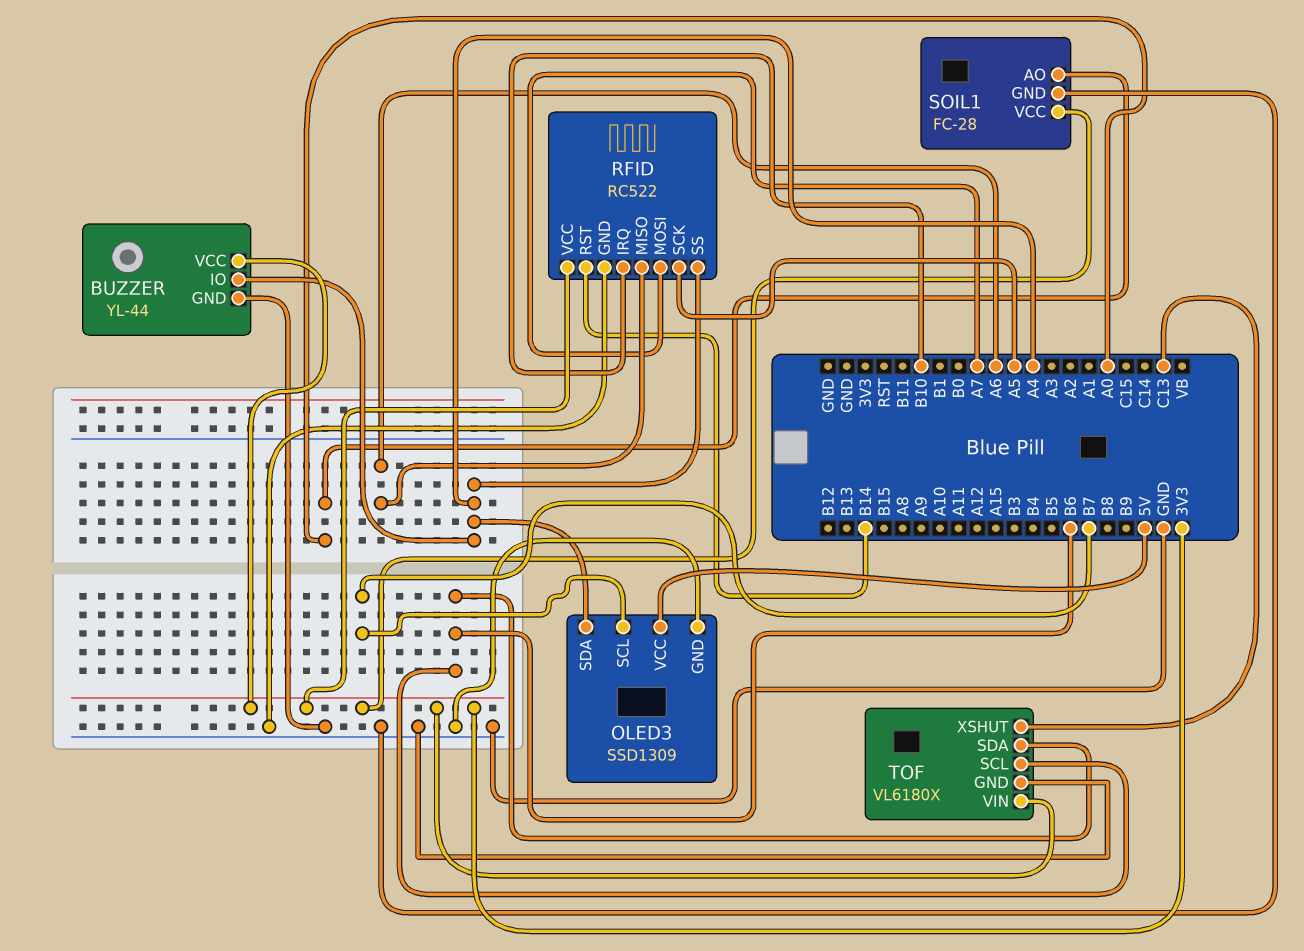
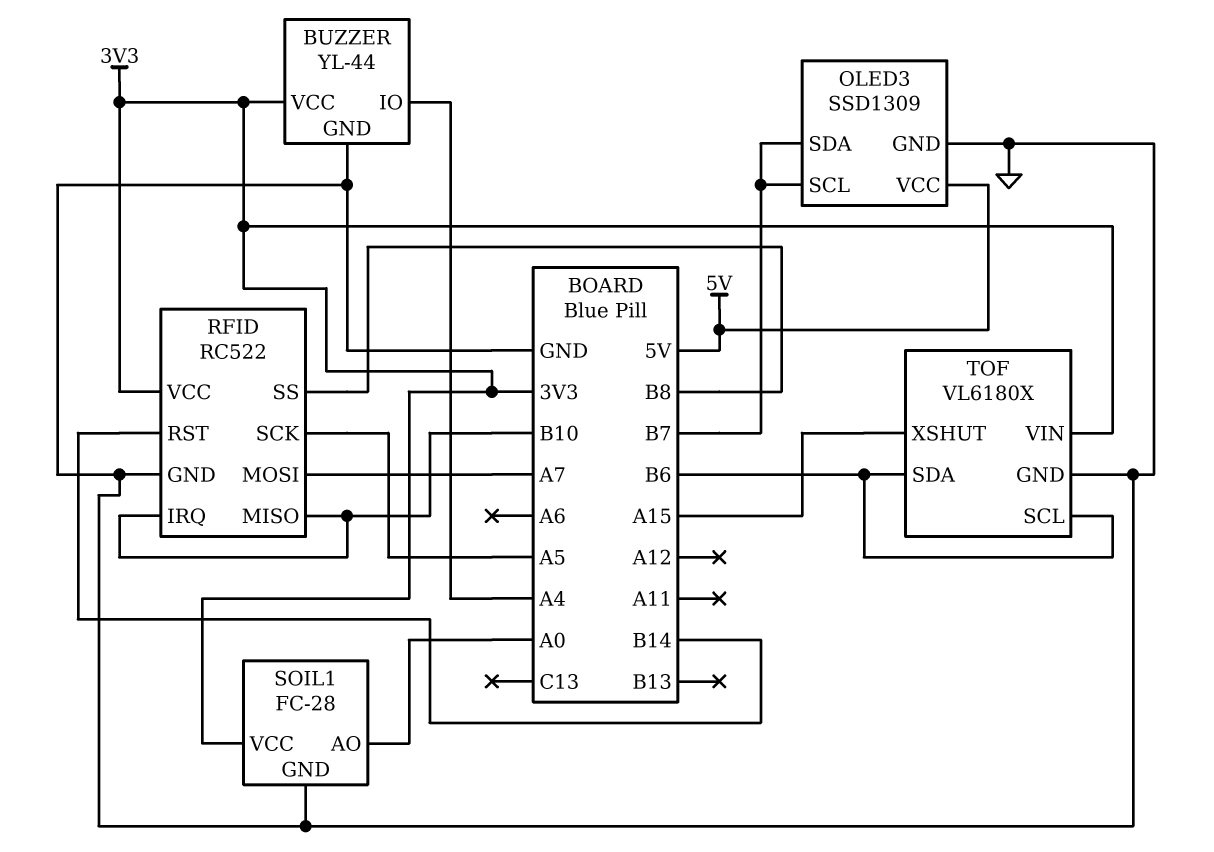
OLED3 pin SDA: A4 -> B7
RFID pin MISO: A6 -> B10
RFID pin SS: A4 -> B8
TOF pin XSHUT: C13 -> A15

